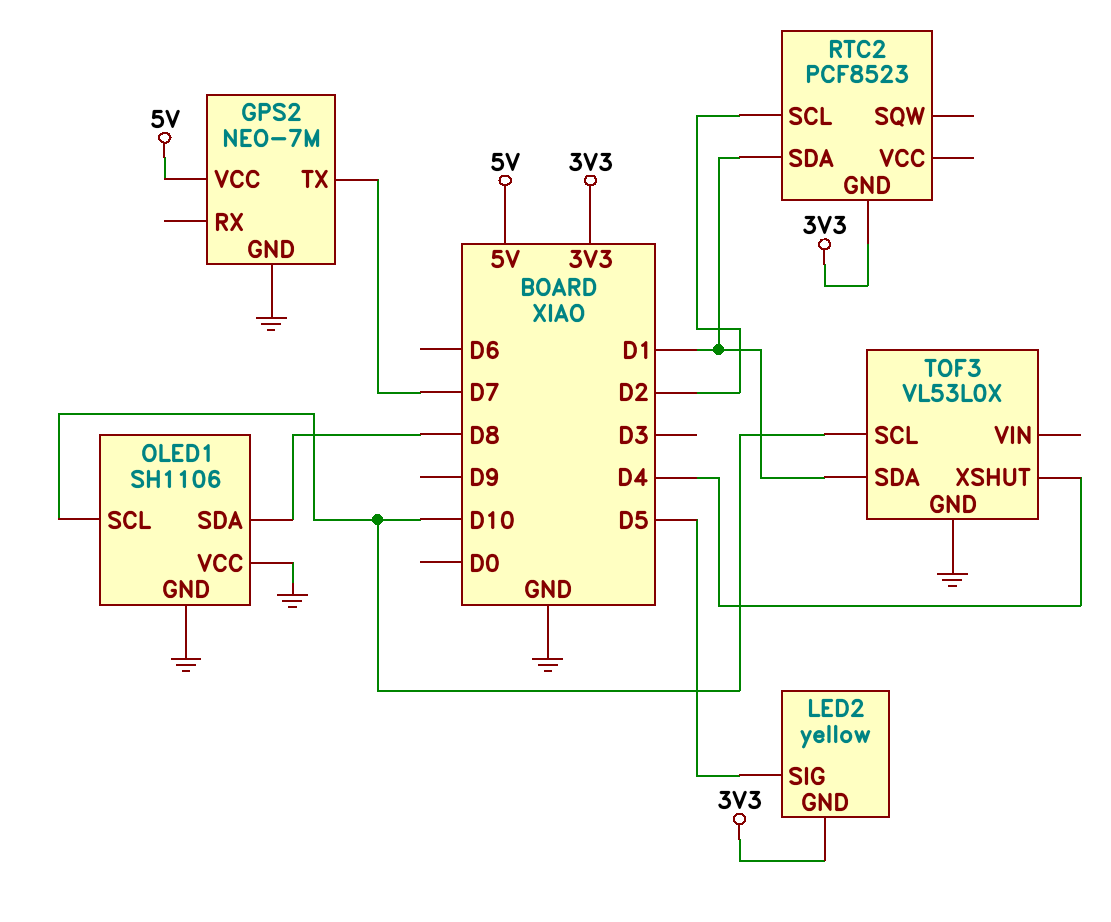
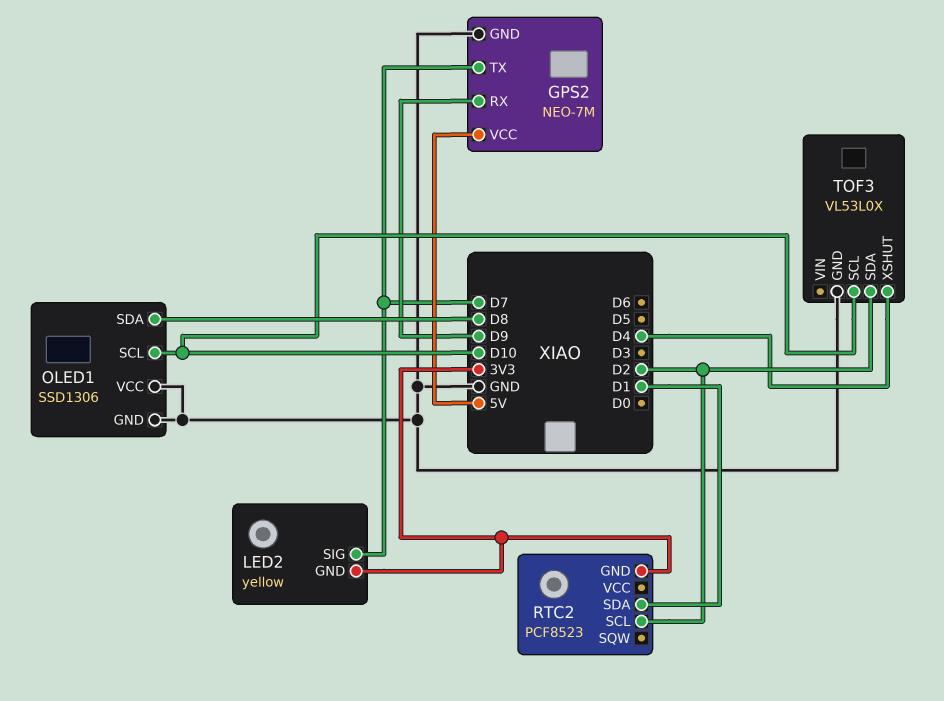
GPS2 pin RX: none -> D9
LED2 pin SIG: D5 -> D7
OLED1: SH1106 -> SSD1306
TOF3 pin SDA: D1 -> D2

